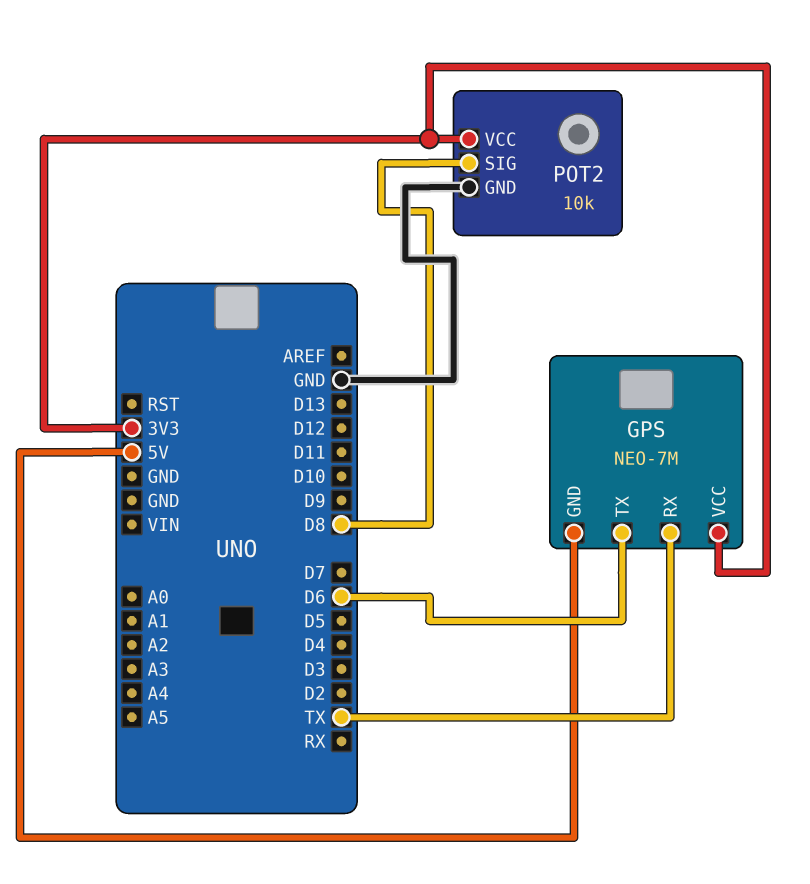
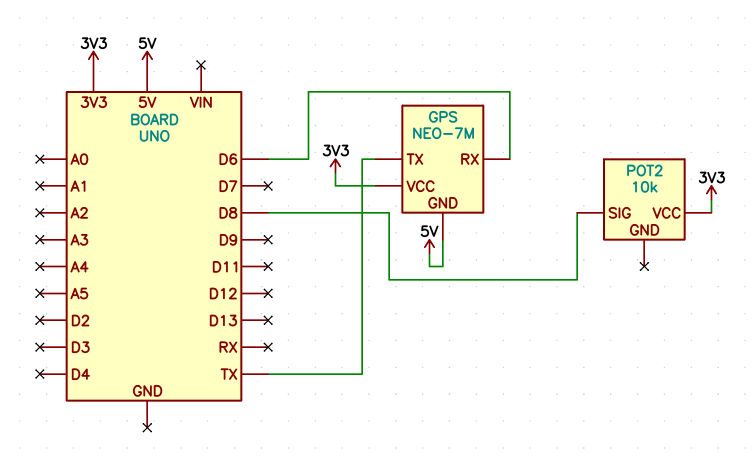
GPS pin RX: TX -> D6
GPS pin TX: D6 -> TX
POT2 pin GND: GND -> none

